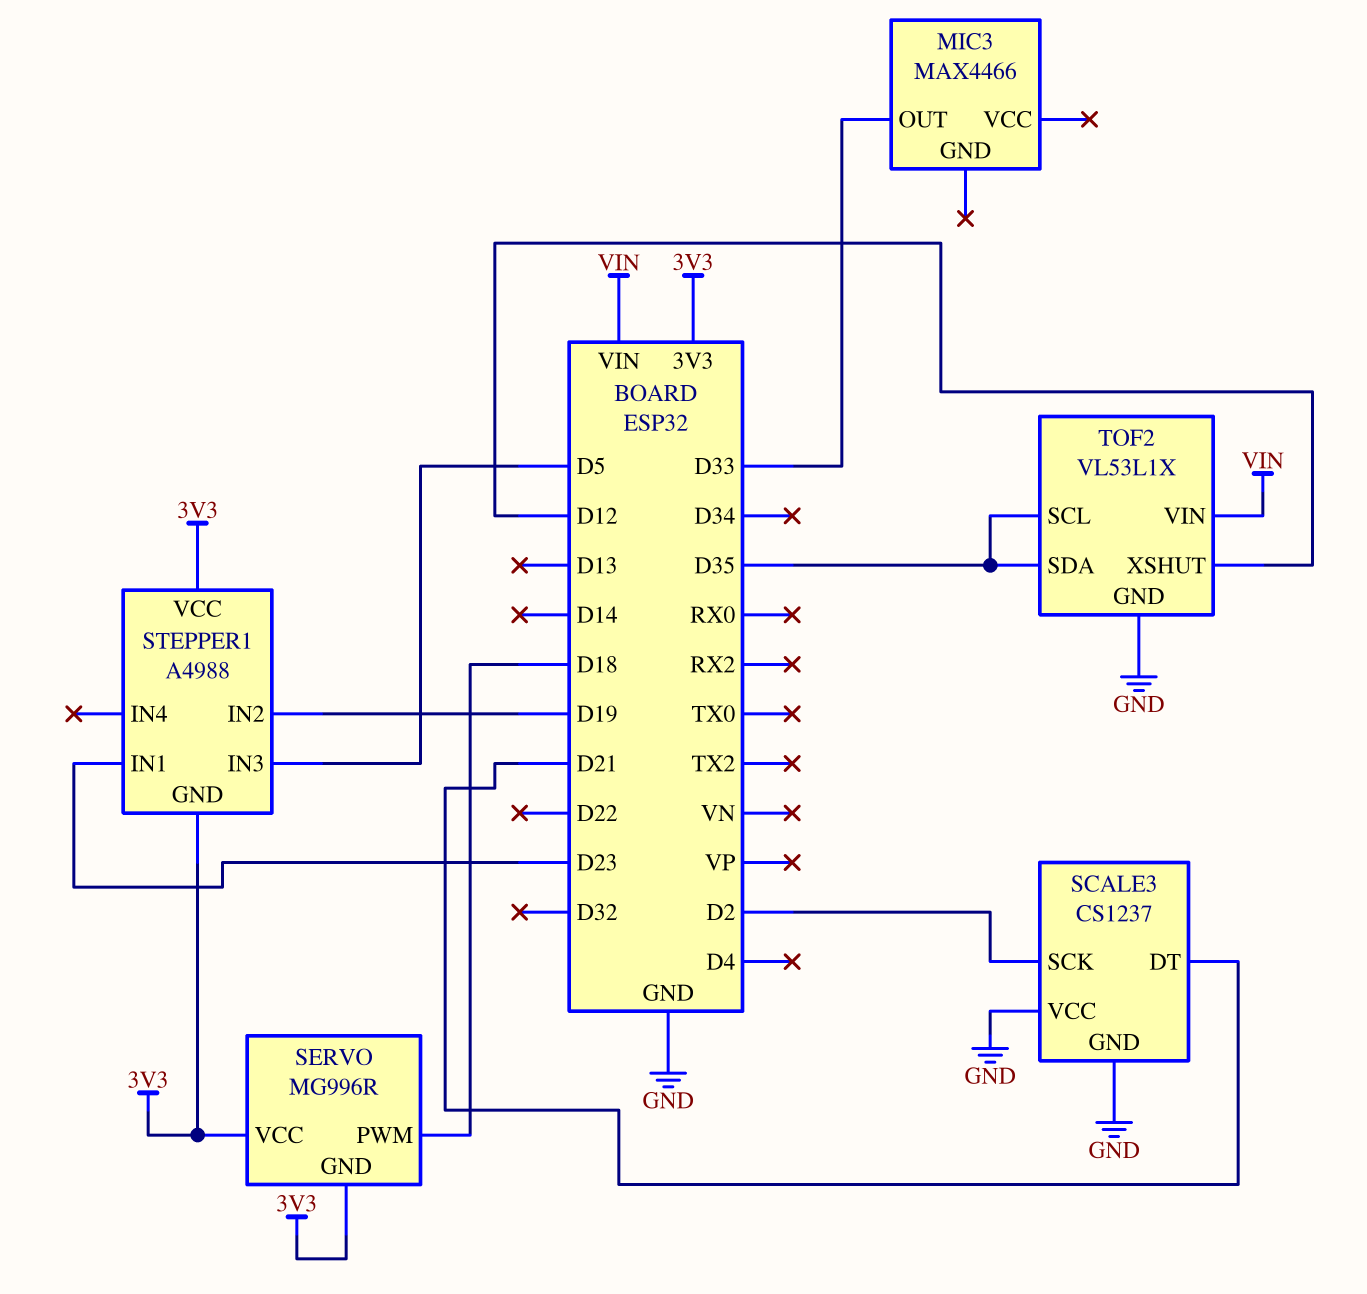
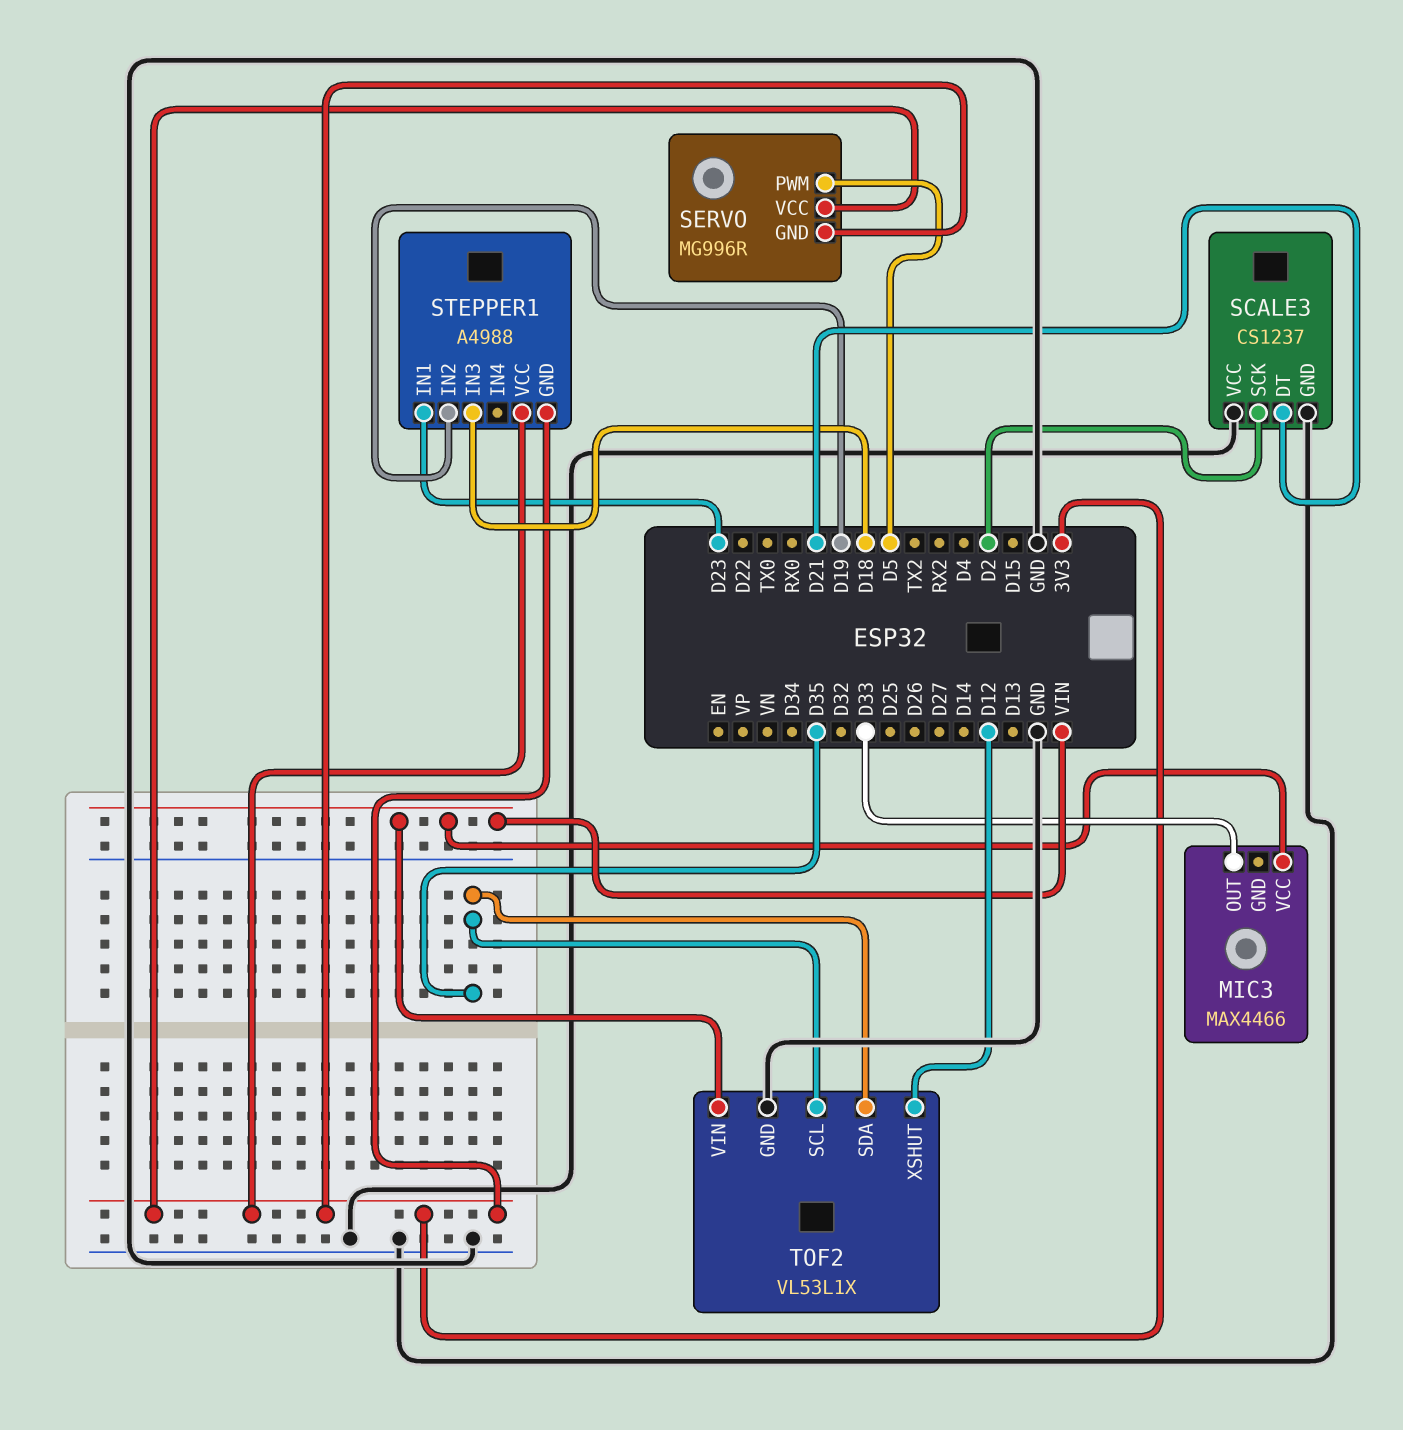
MIC3 pin VCC: none -> VIN
SERVO pin PWM: D18 -> D5
STEPPER1 pin IN3: D5 -> D18

